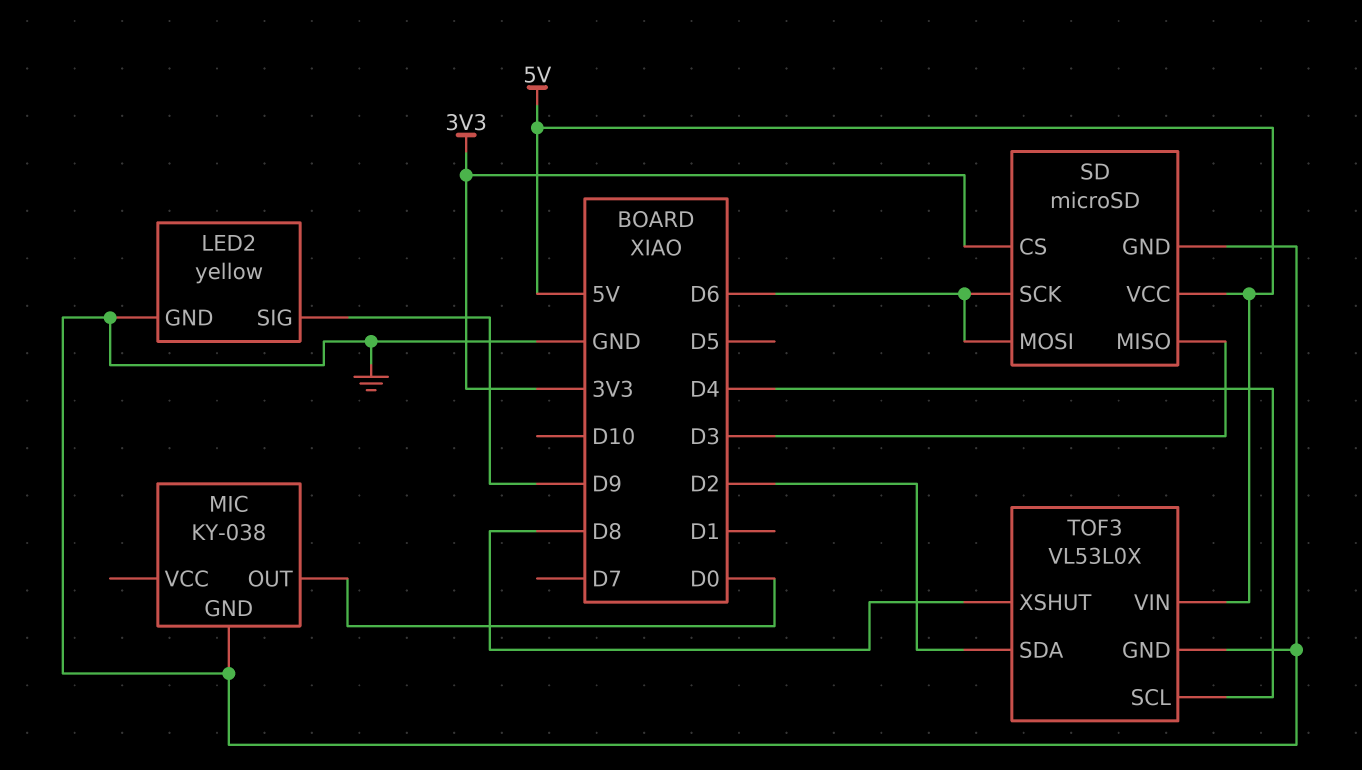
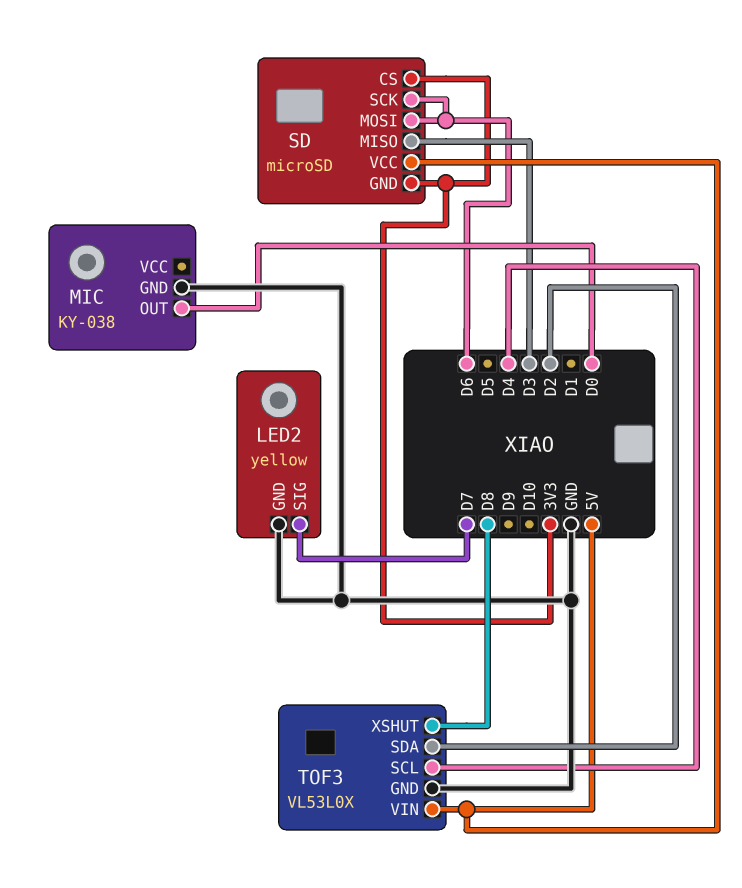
LED2 pin SIG: D9 -> D7
SD pin GND: GND -> 3V3

